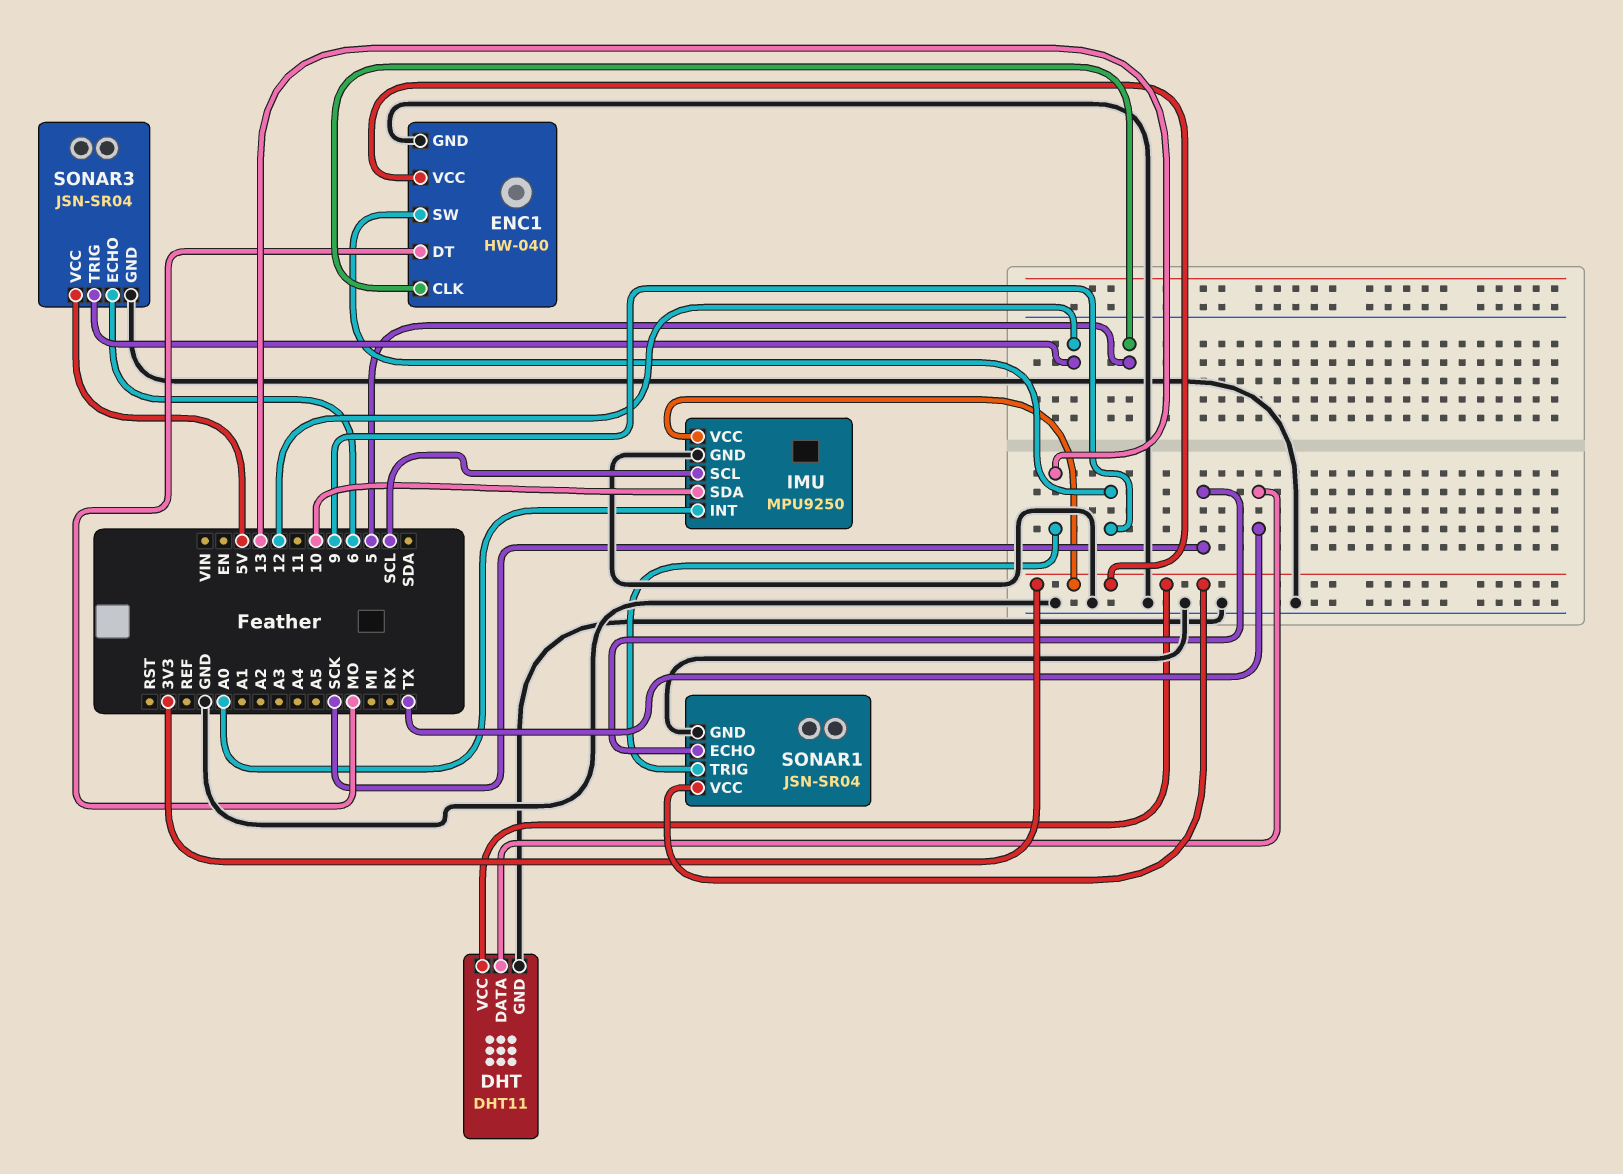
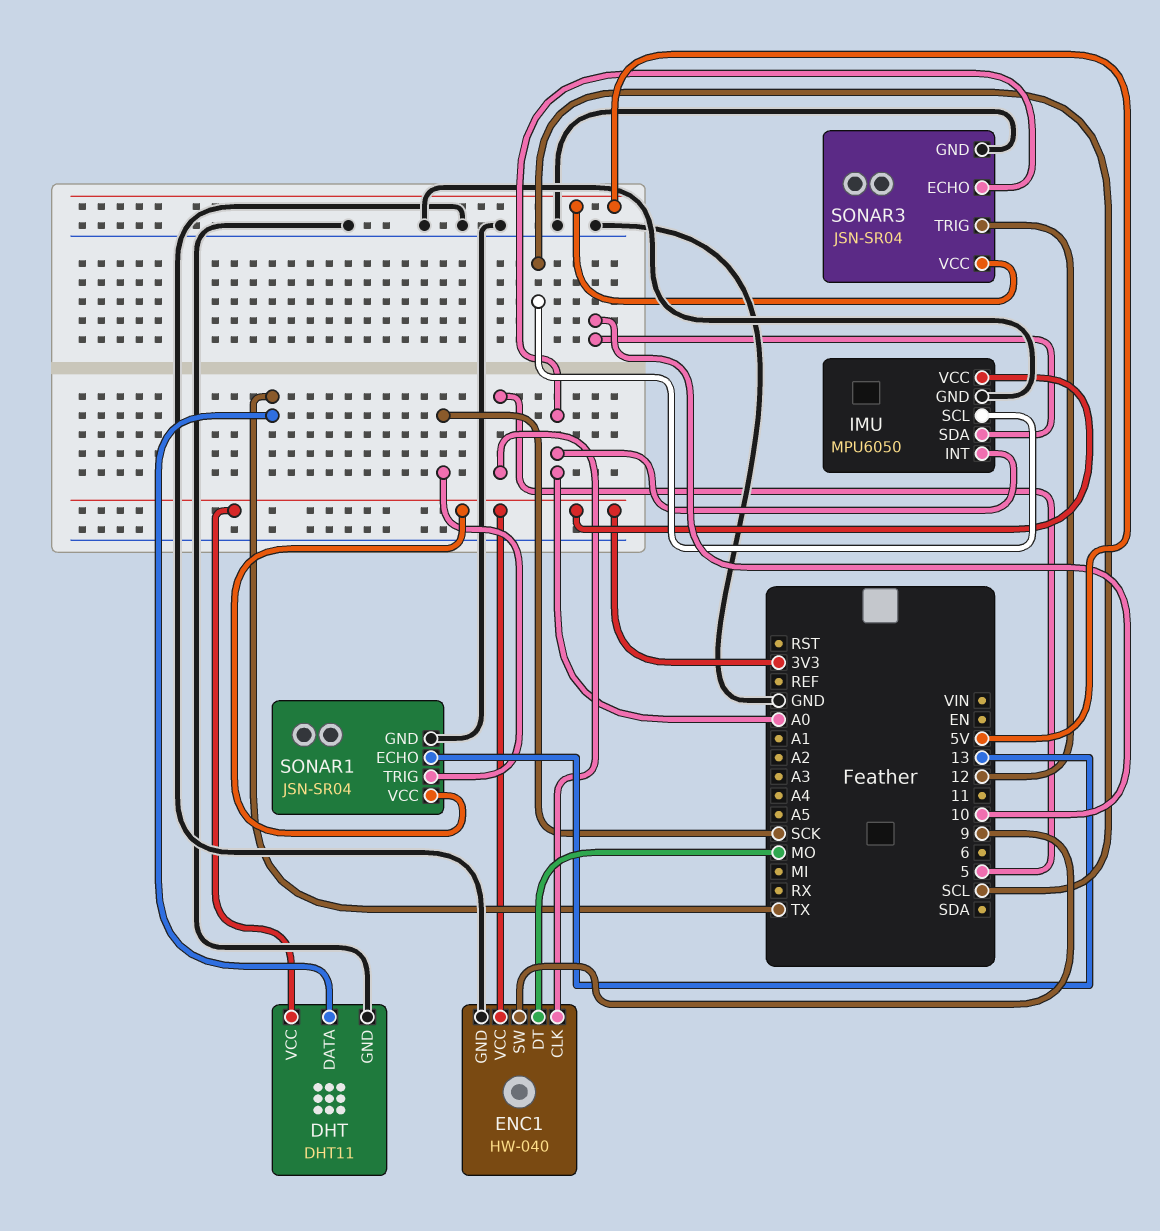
IMU: MPU9250 -> MPU6050
SONAR1 pin ECHO: SCK -> 13
SONAR1 pin TRIG: 13 -> SCK
SONAR3 pin ECHO: 6 -> A0

